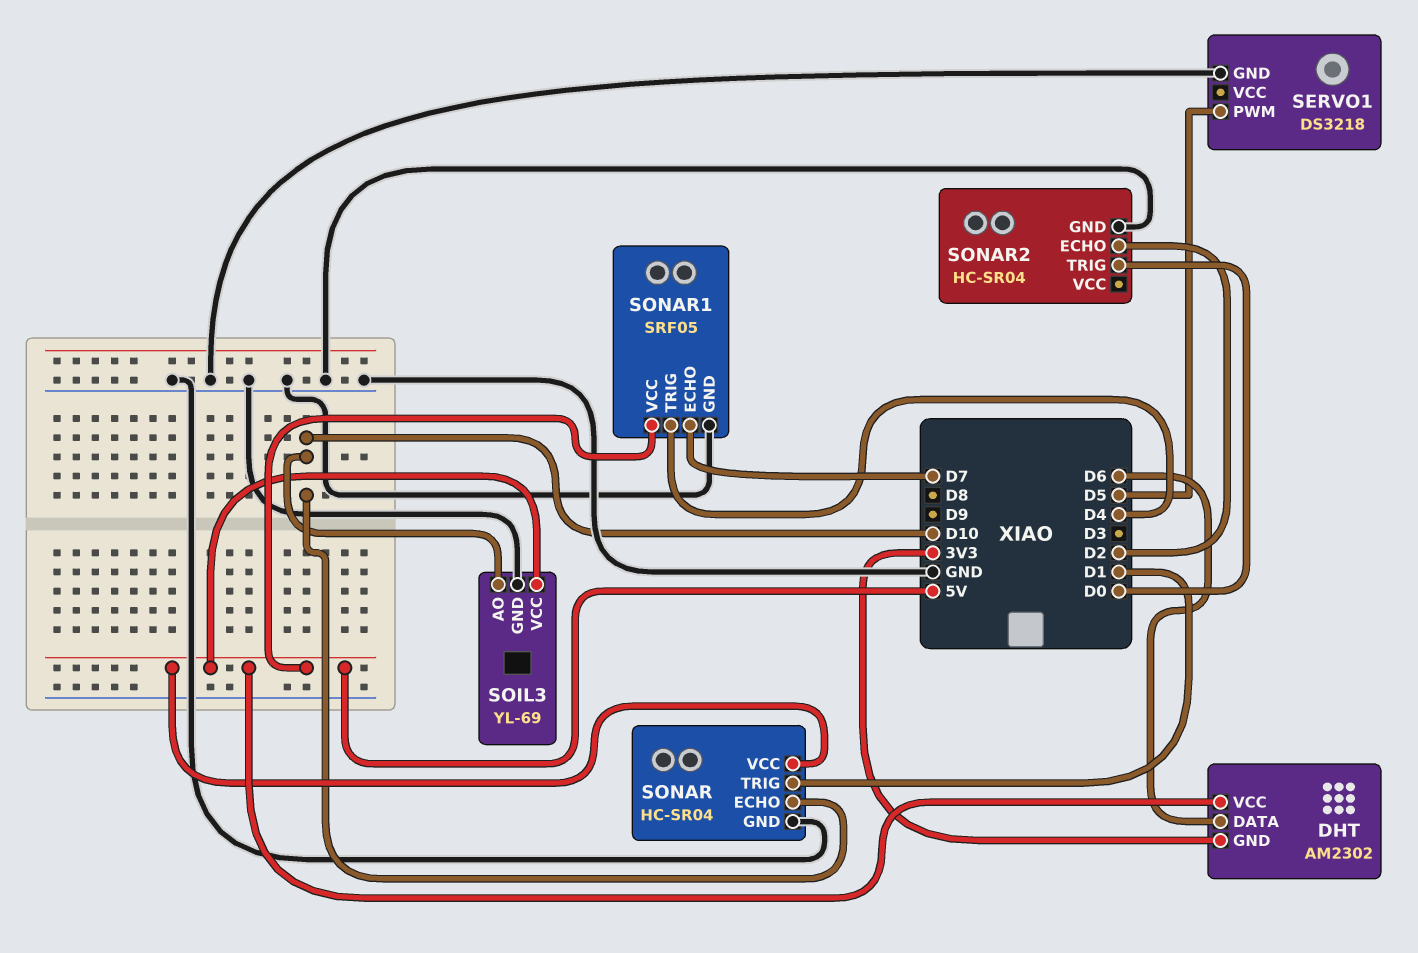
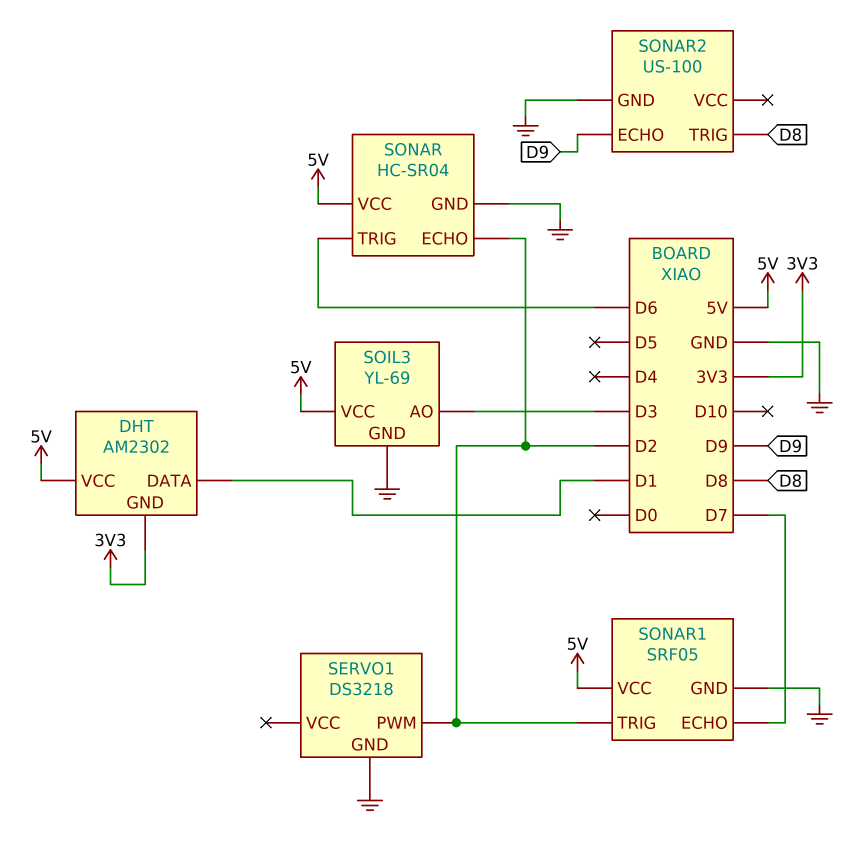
DHT pin DATA: D6 -> D1
SERVO1 pin PWM: D5 -> D2
SOIL3 pin AO: D10 -> D3
SONAR pin ECHO: D10 -> D2
SONAR pin TRIG: D1 -> D6
SONAR1 pin TRIG: D4 -> D2
SONAR2: HC-SR04 -> US-100
SONAR2 pin ECHO: D2 -> D9
SONAR2 pin TRIG: D0 -> D8

